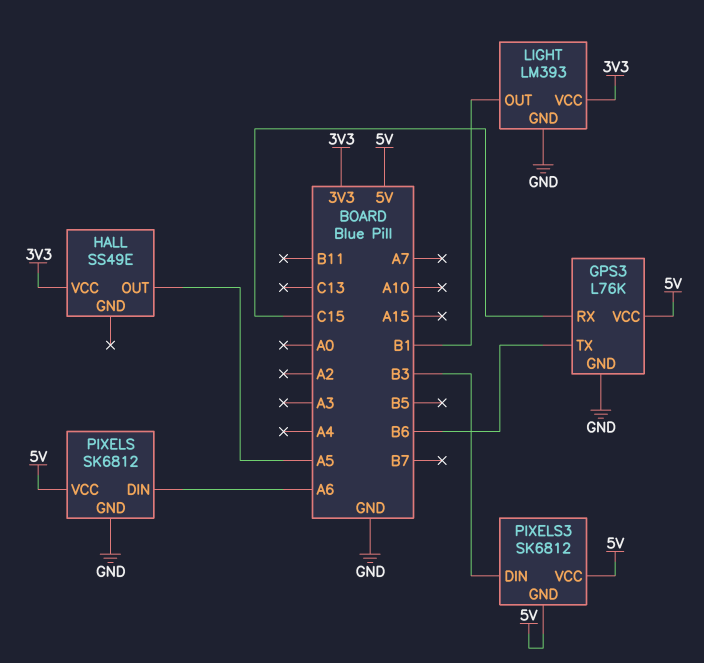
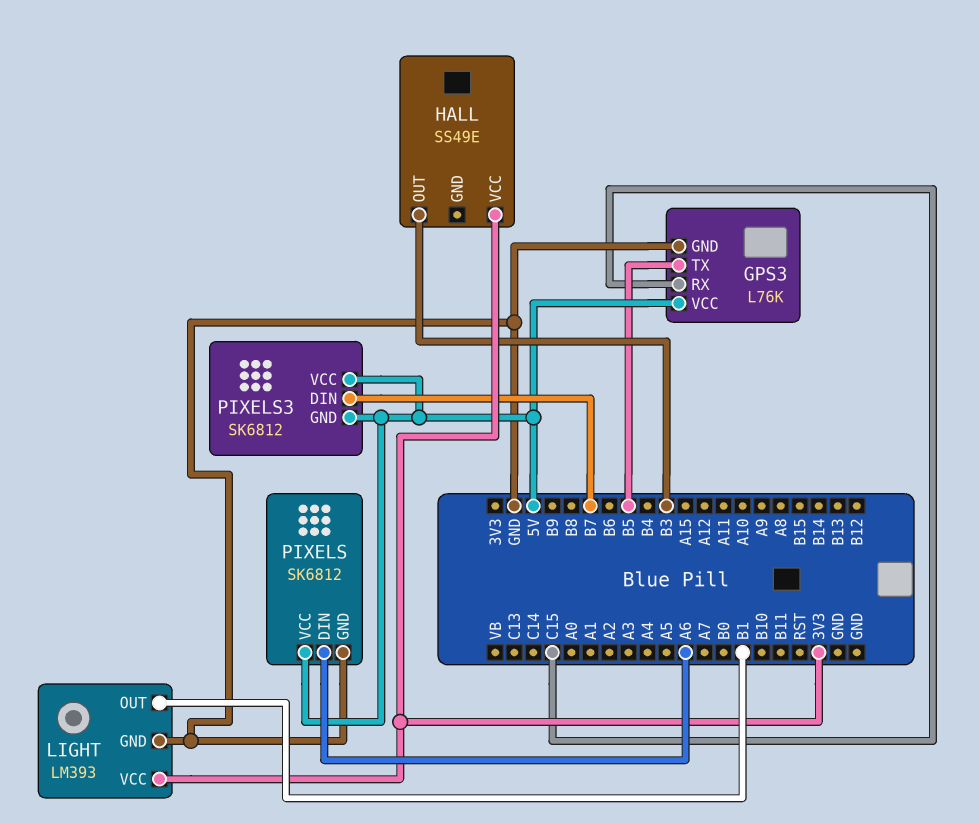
GPS3 pin TX: B6 -> B5
HALL pin OUT: A5 -> B3
PIXELS3 pin DIN: B3 -> B7

